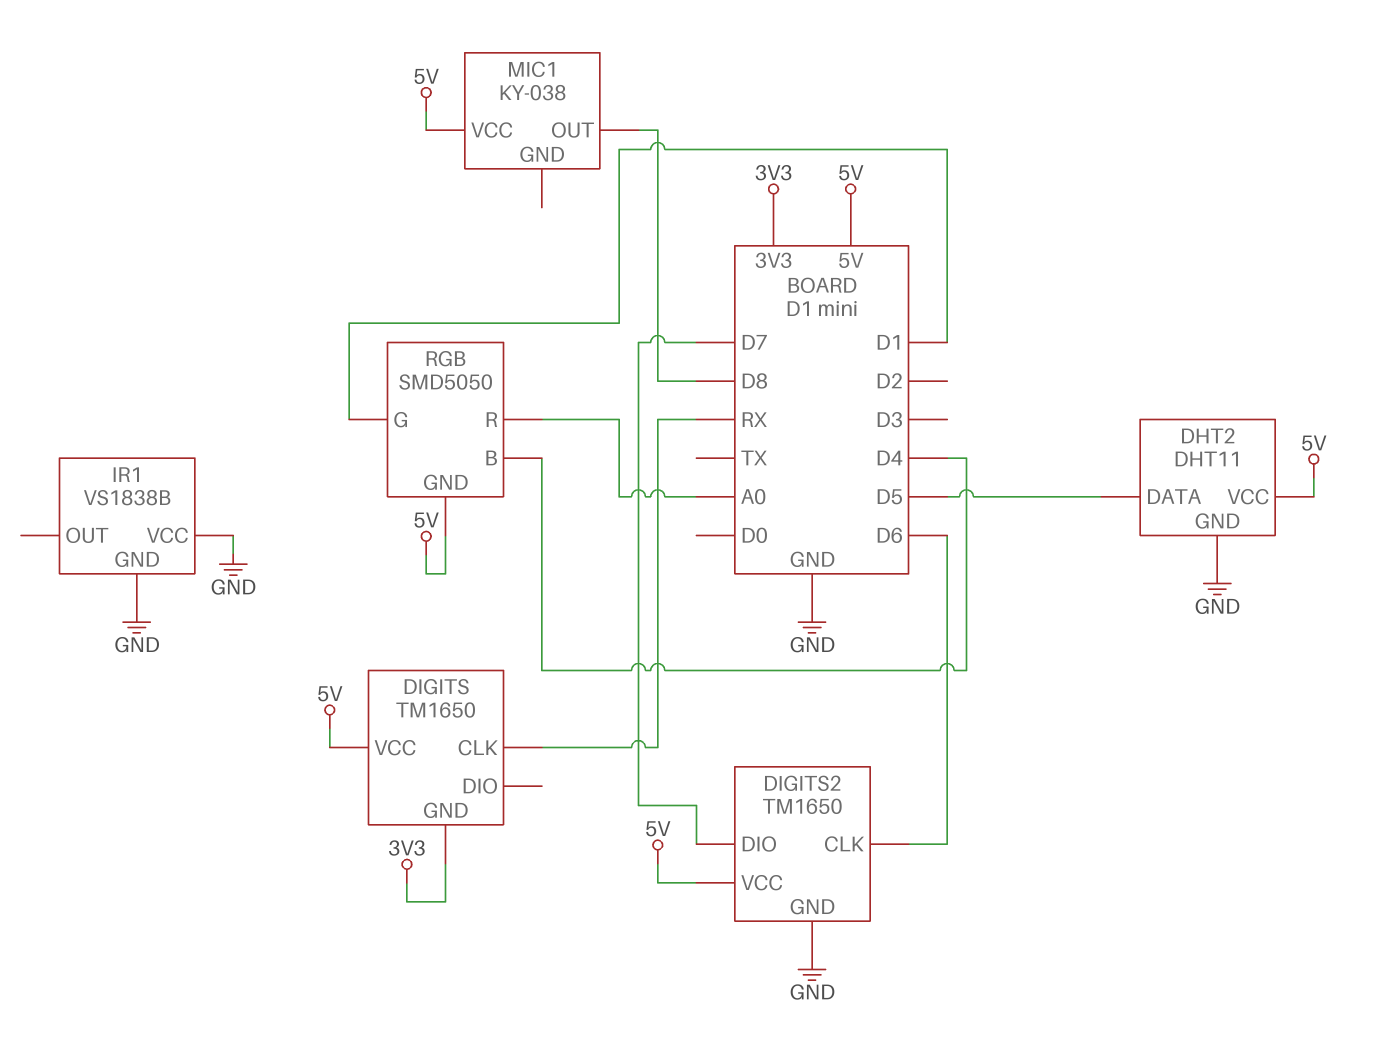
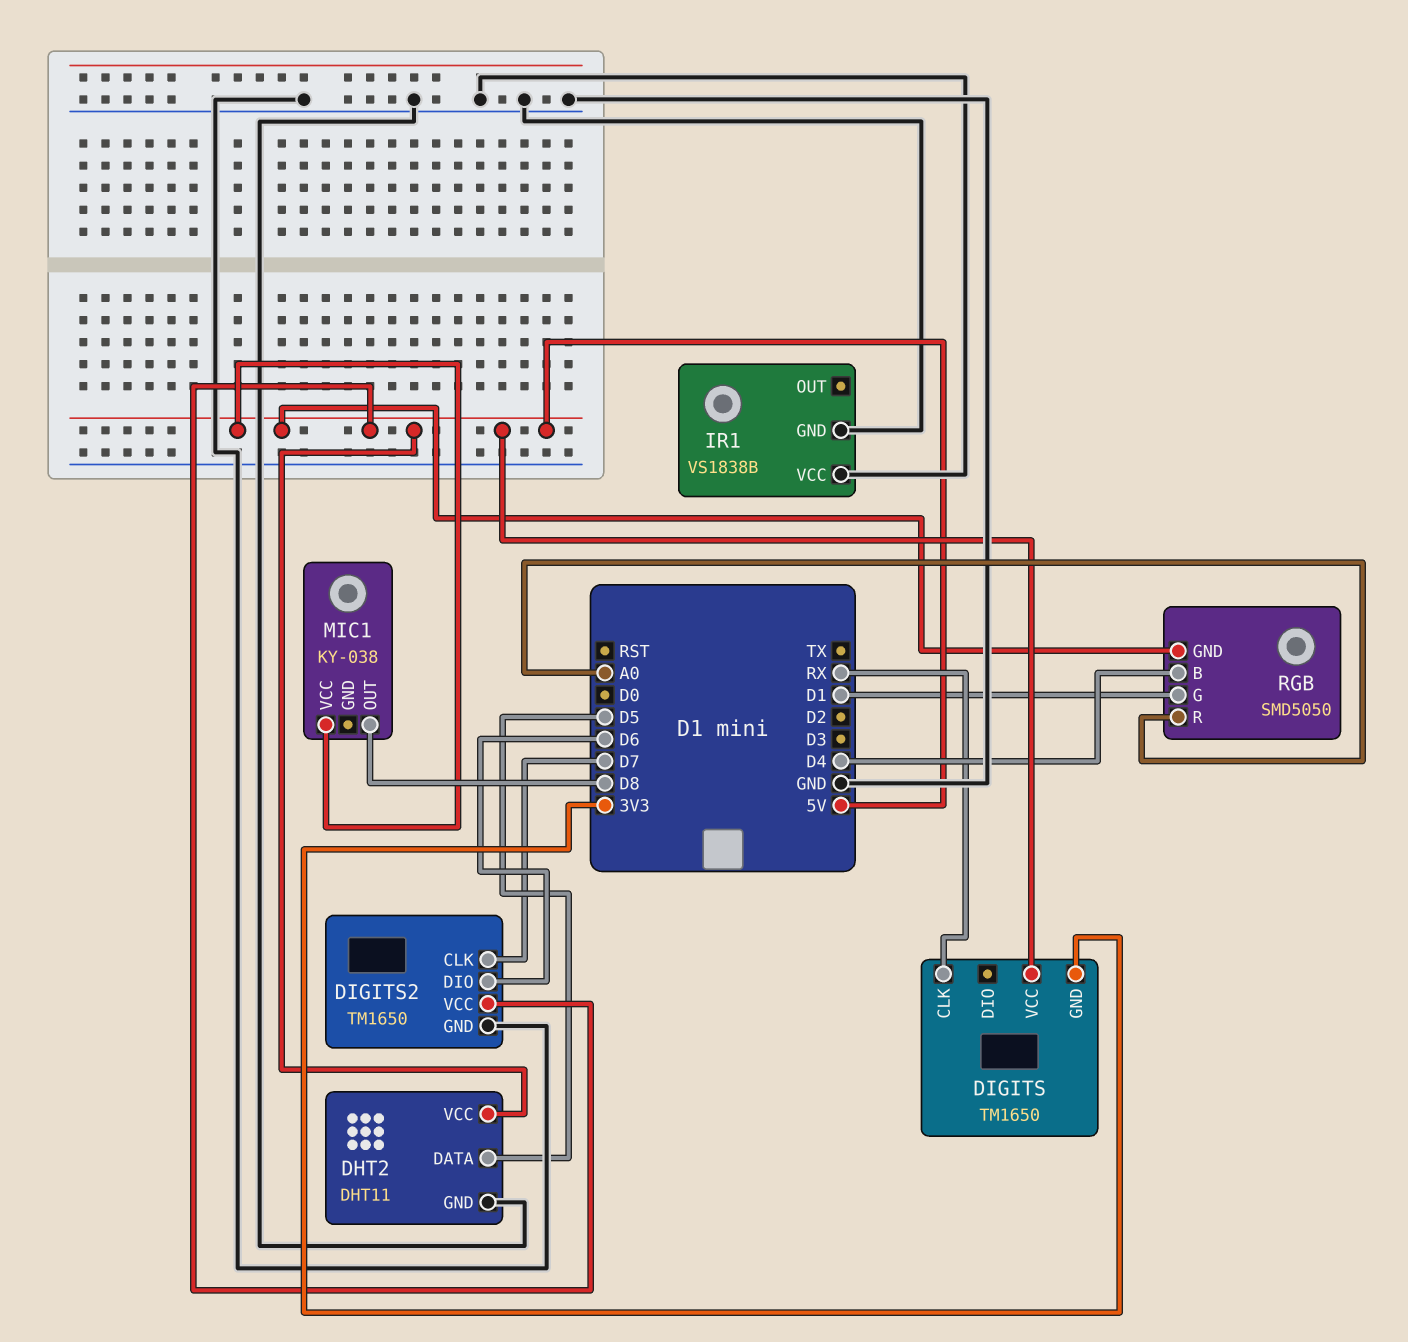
DIGITS2 pin CLK: D6 -> D7
DIGITS2 pin DIO: D7 -> D6

